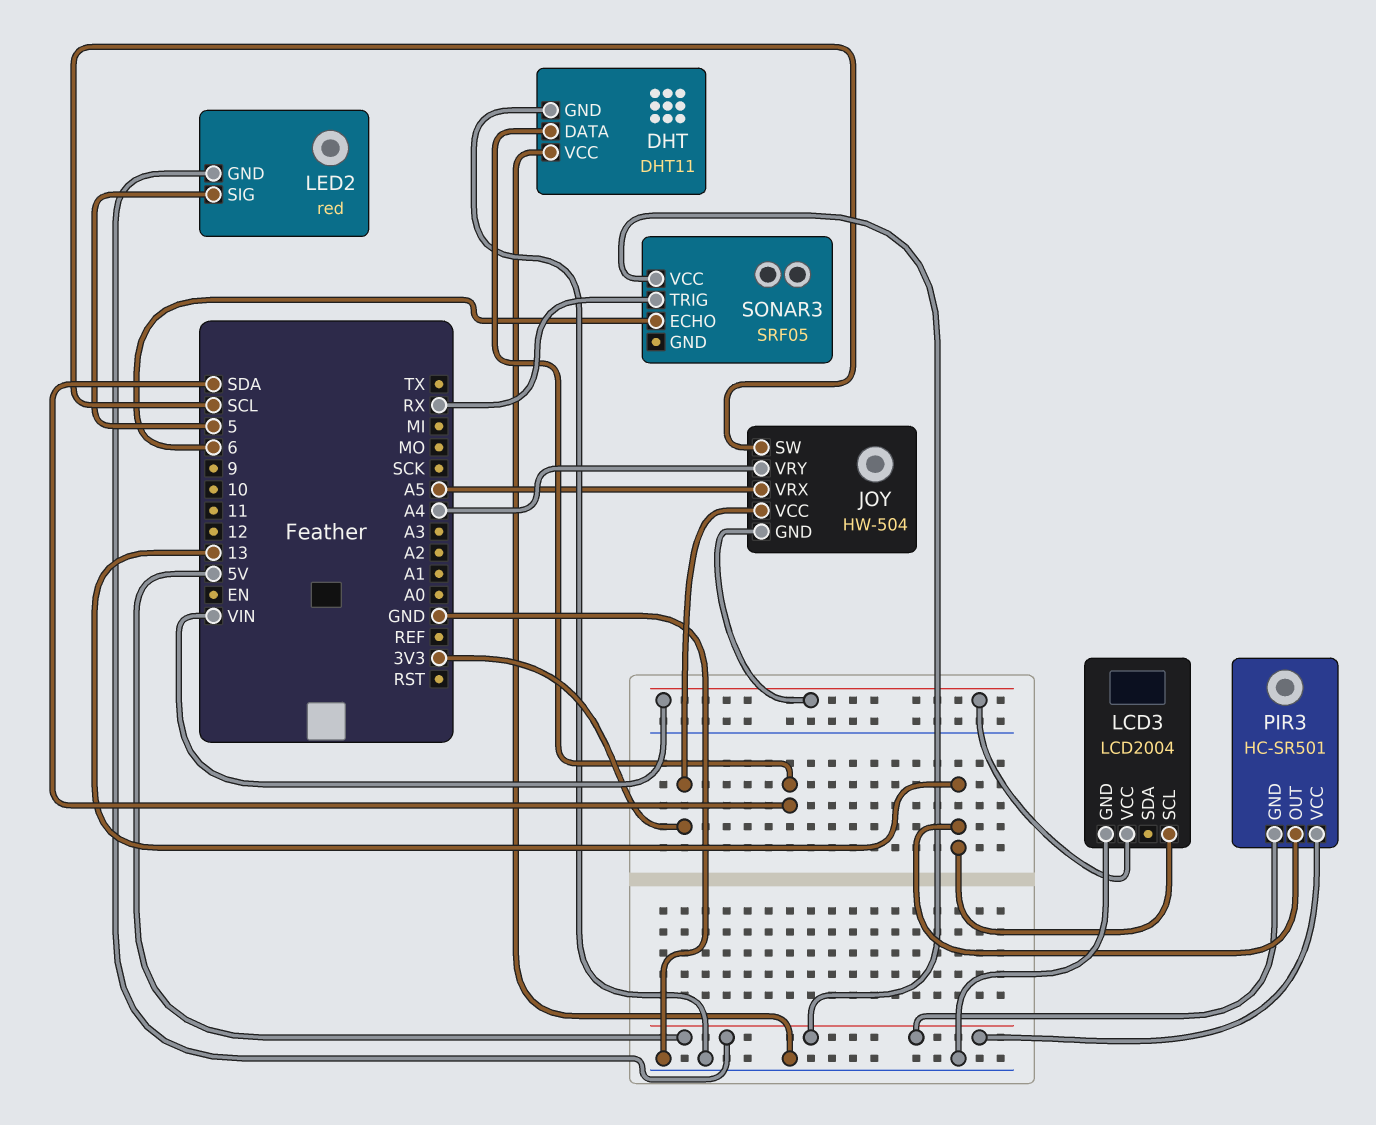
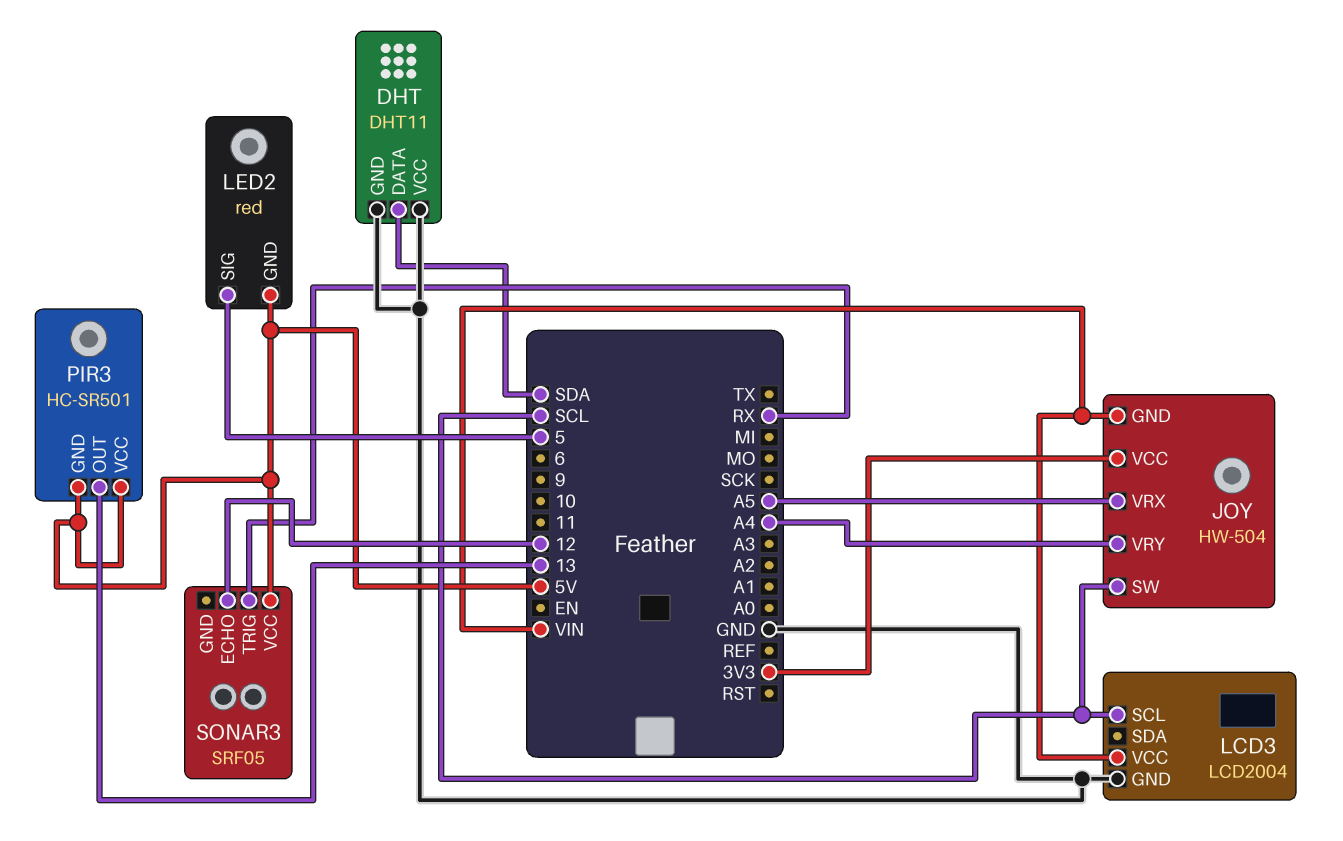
LCD3 pin SCL: 13 -> SCL
SONAR3 pin ECHO: 6 -> 12

